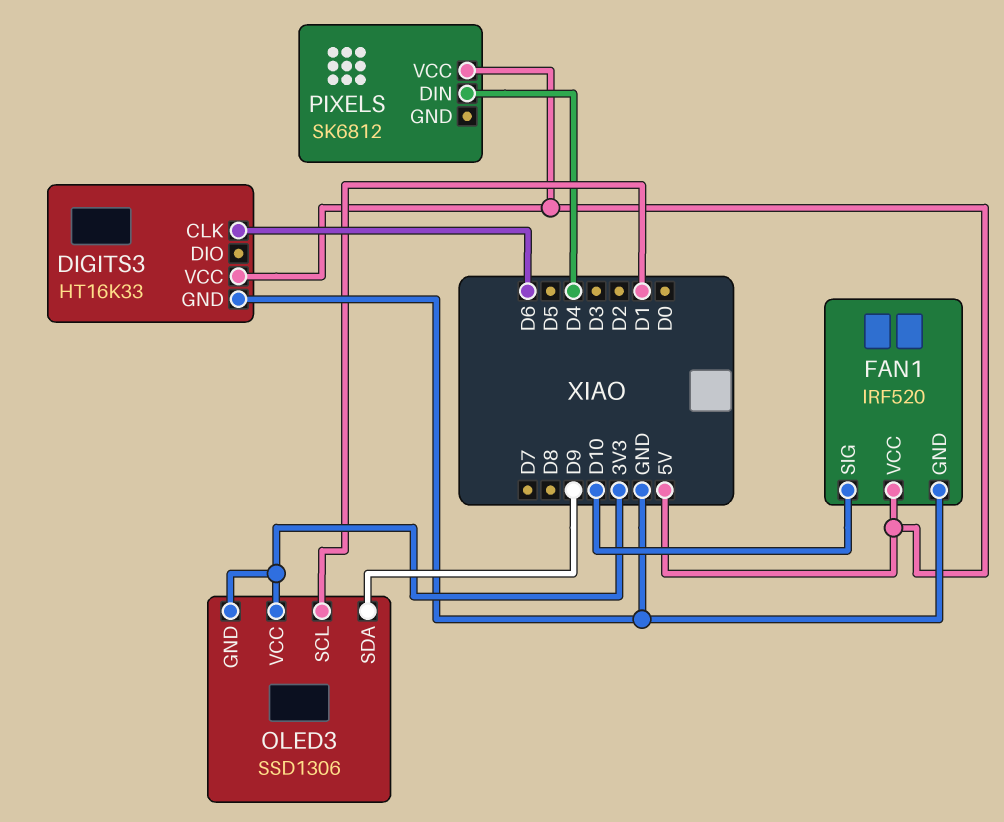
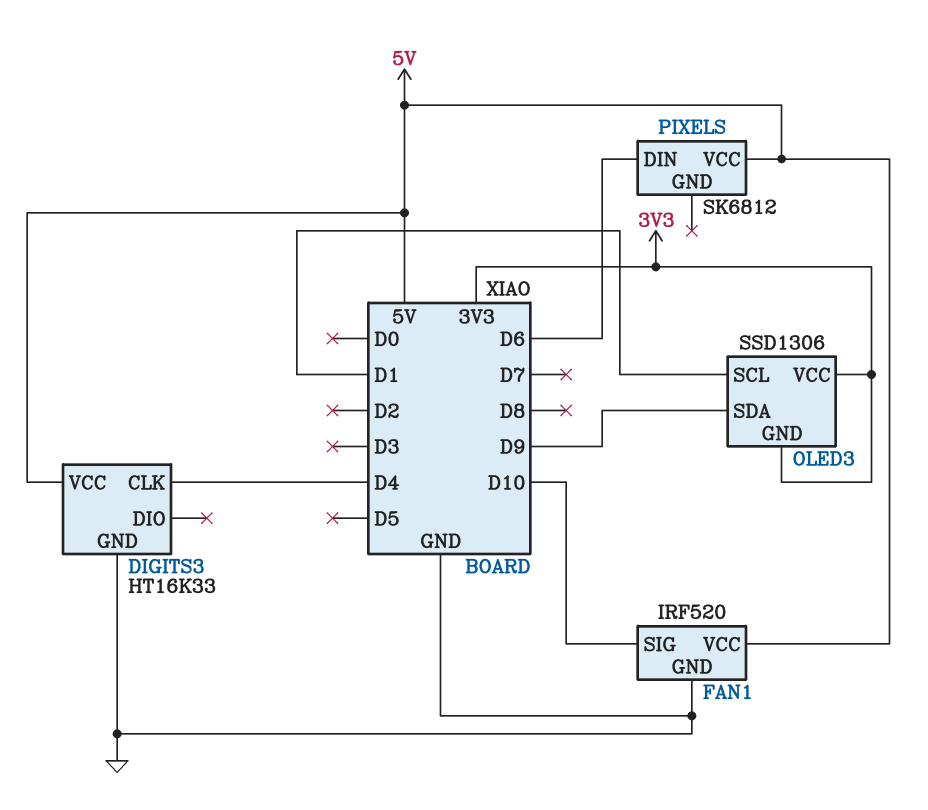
DIGITS3 pin CLK: D6 -> D4
PIXELS pin DIN: D4 -> D6

